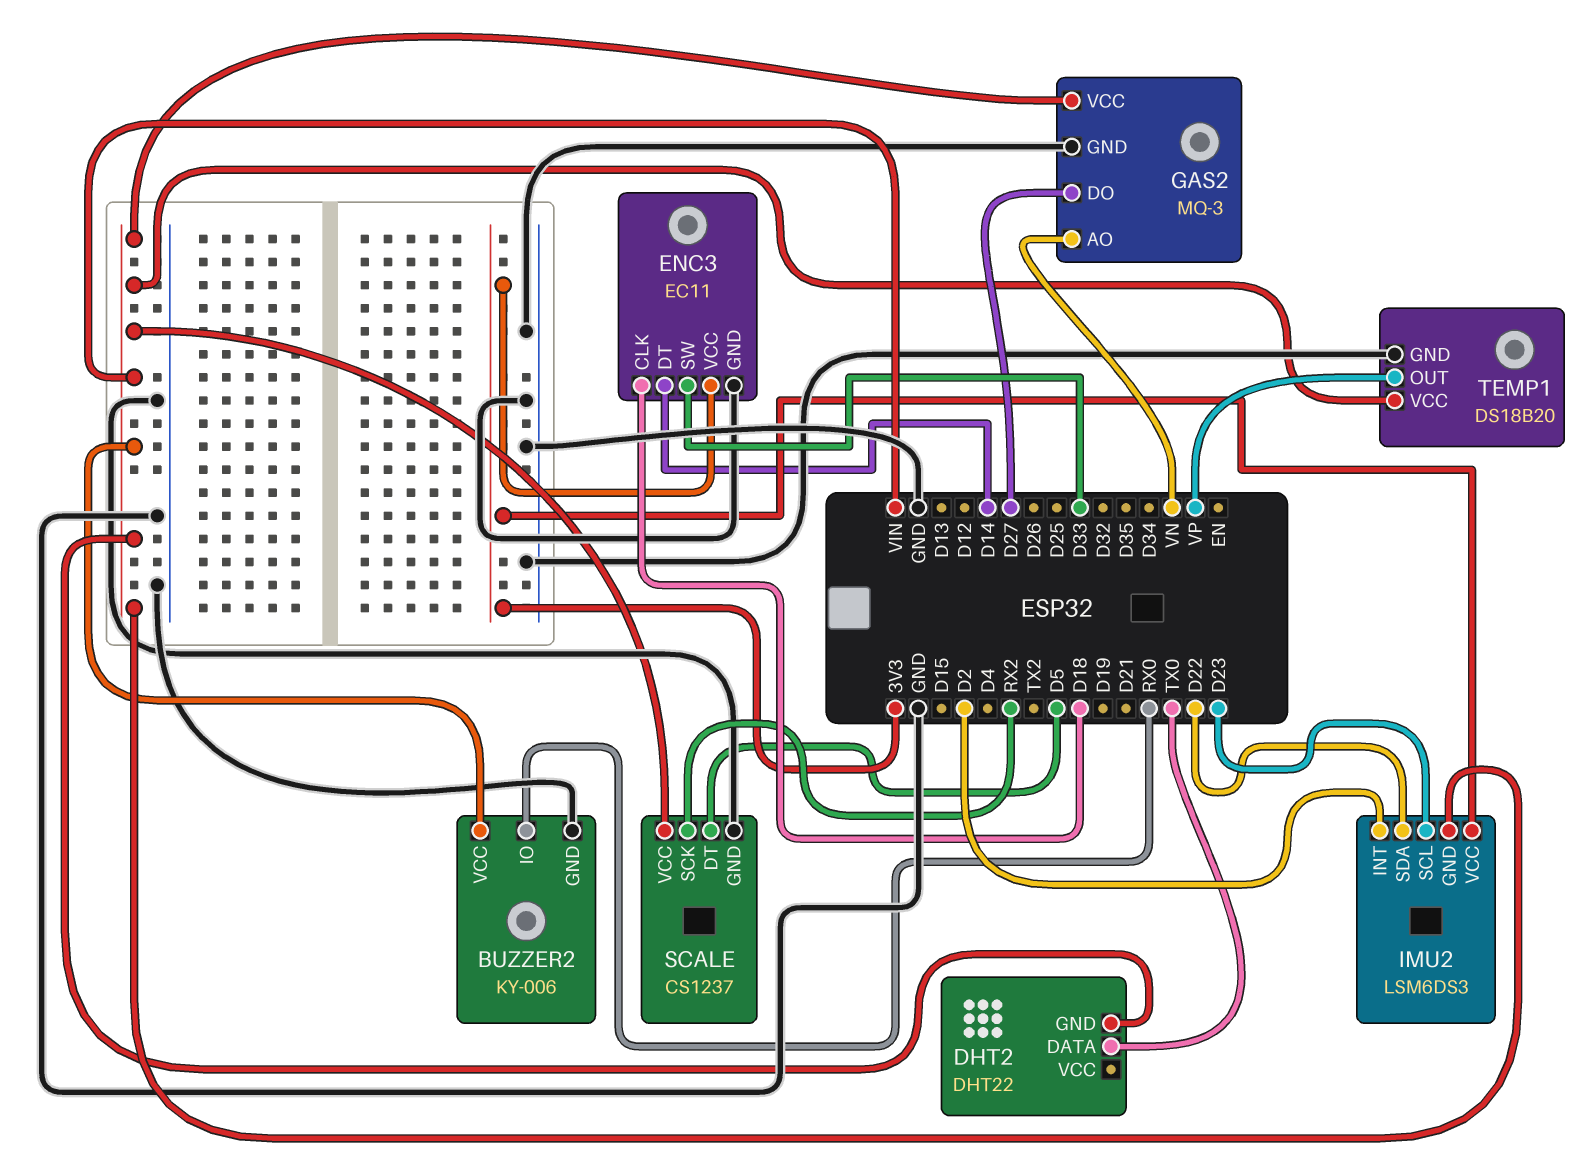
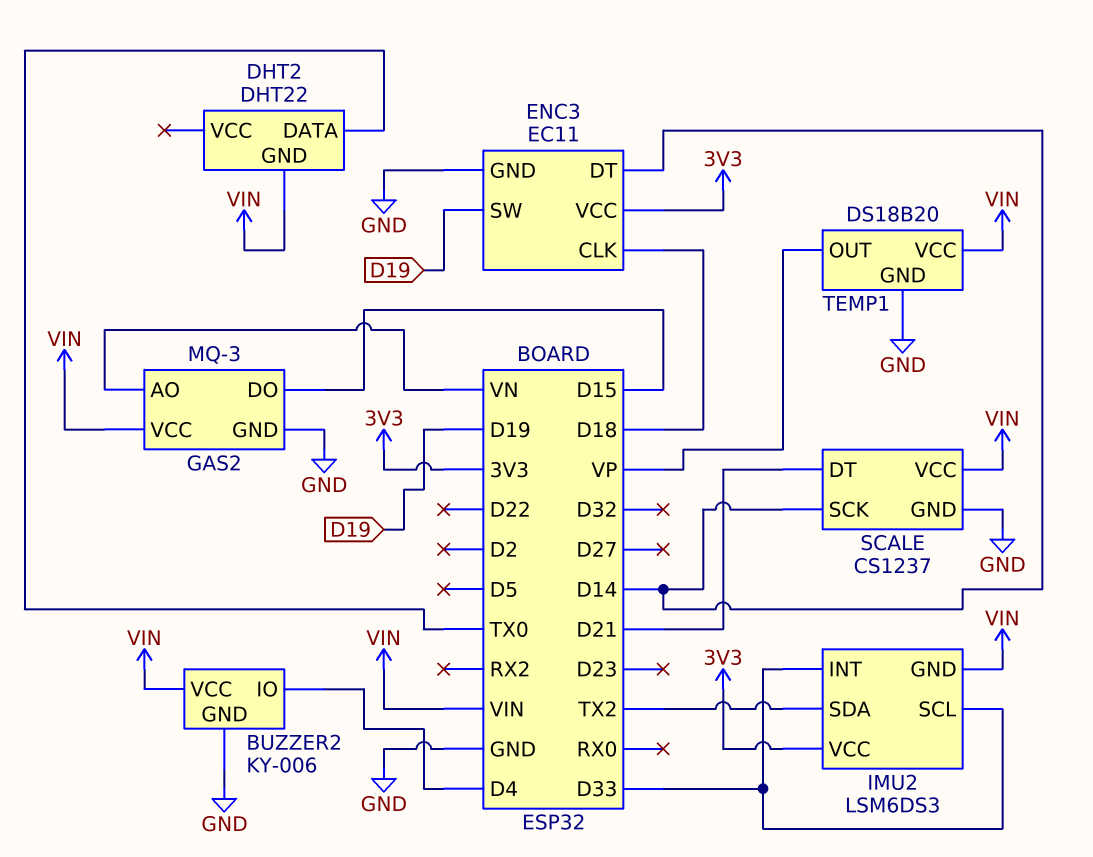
BUZZER2 pin IO: RX0 -> D4
ENC3 pin SW: D33 -> D19
GAS2 pin DO: D27 -> D15
IMU2 pin INT: D2 -> D33
IMU2 pin SCL: D23 -> D33
IMU2 pin SDA: D22 -> TX2
SCALE pin DT: D5 -> D21
SCALE pin SCK: RX2 -> D14

